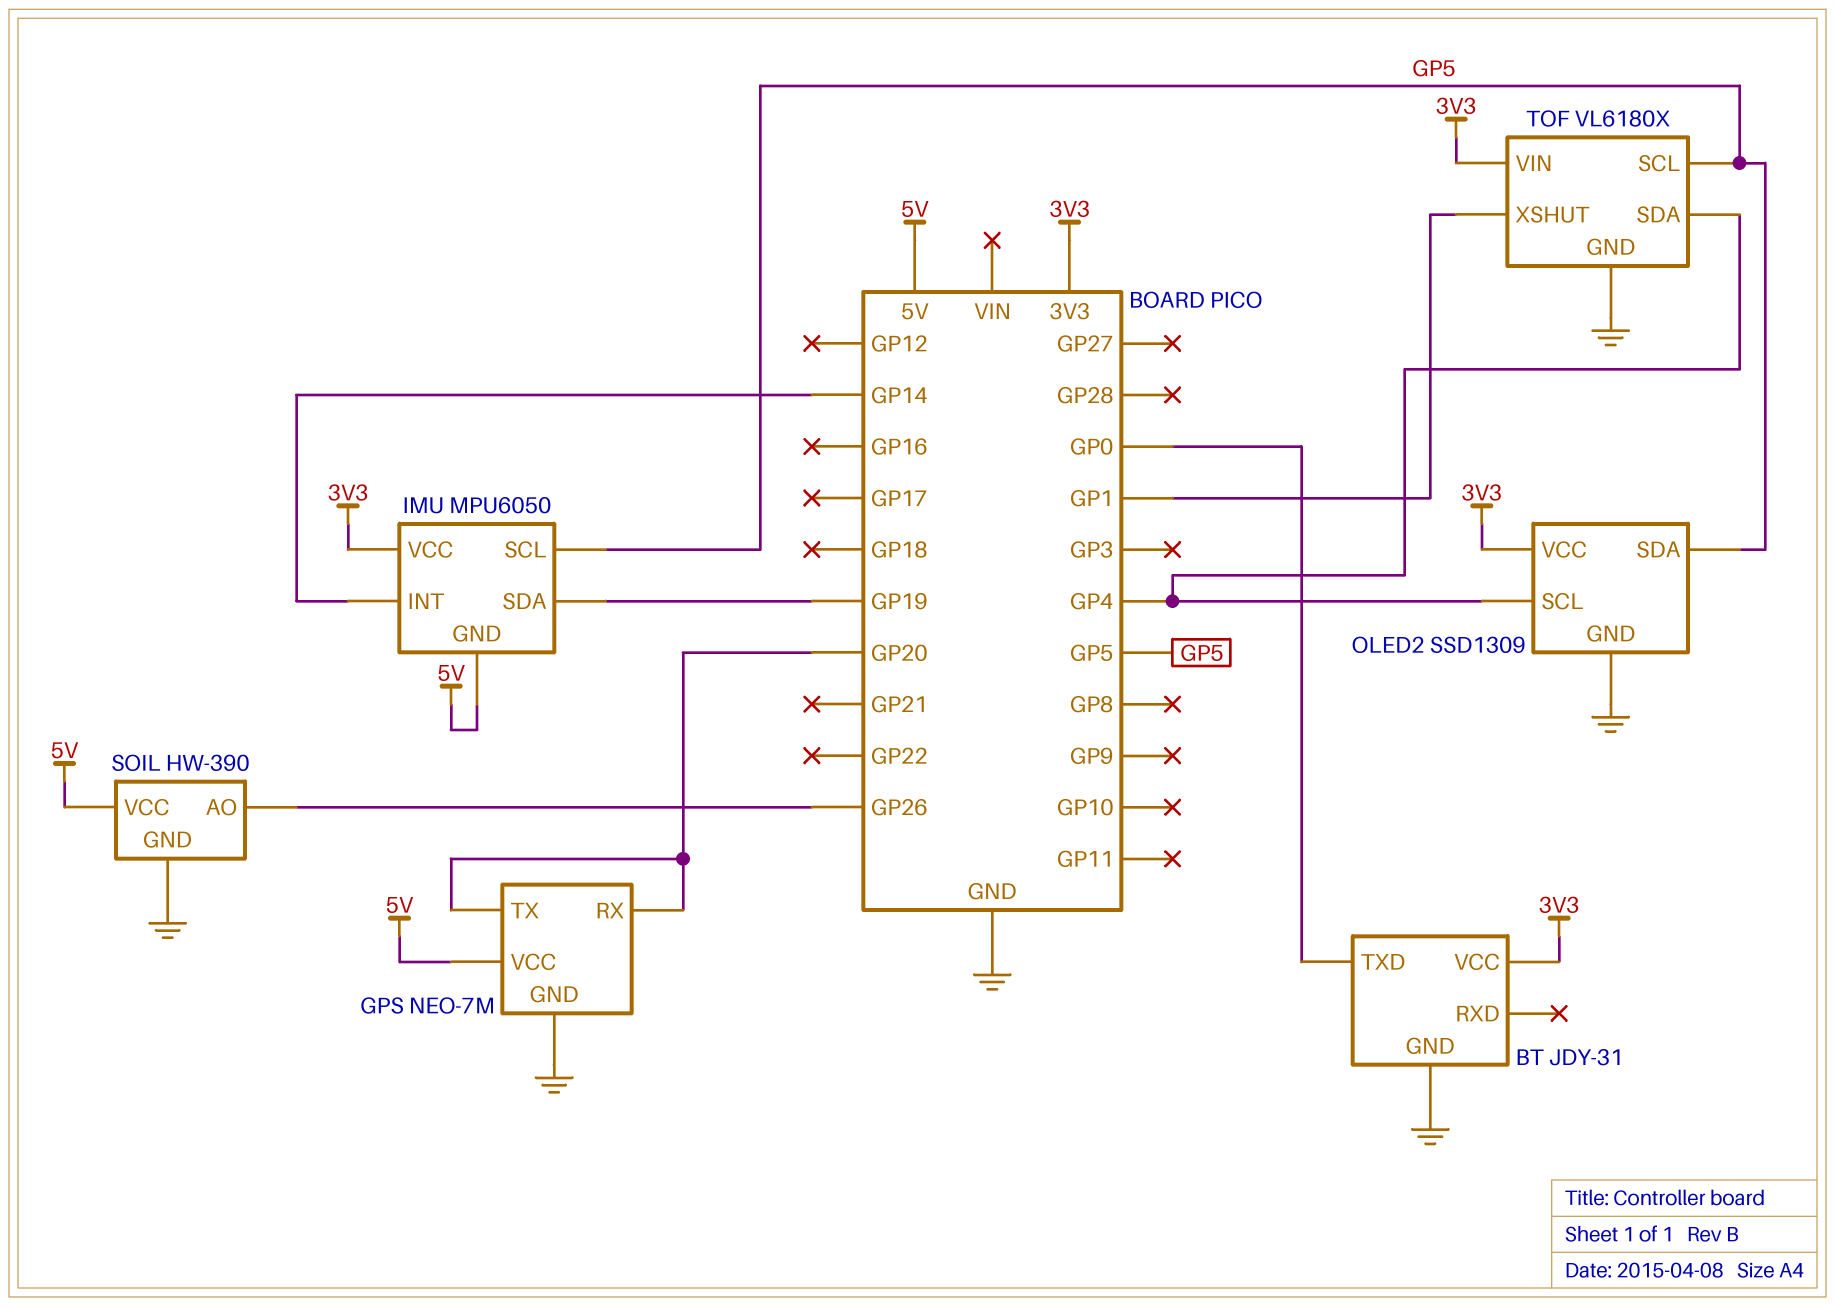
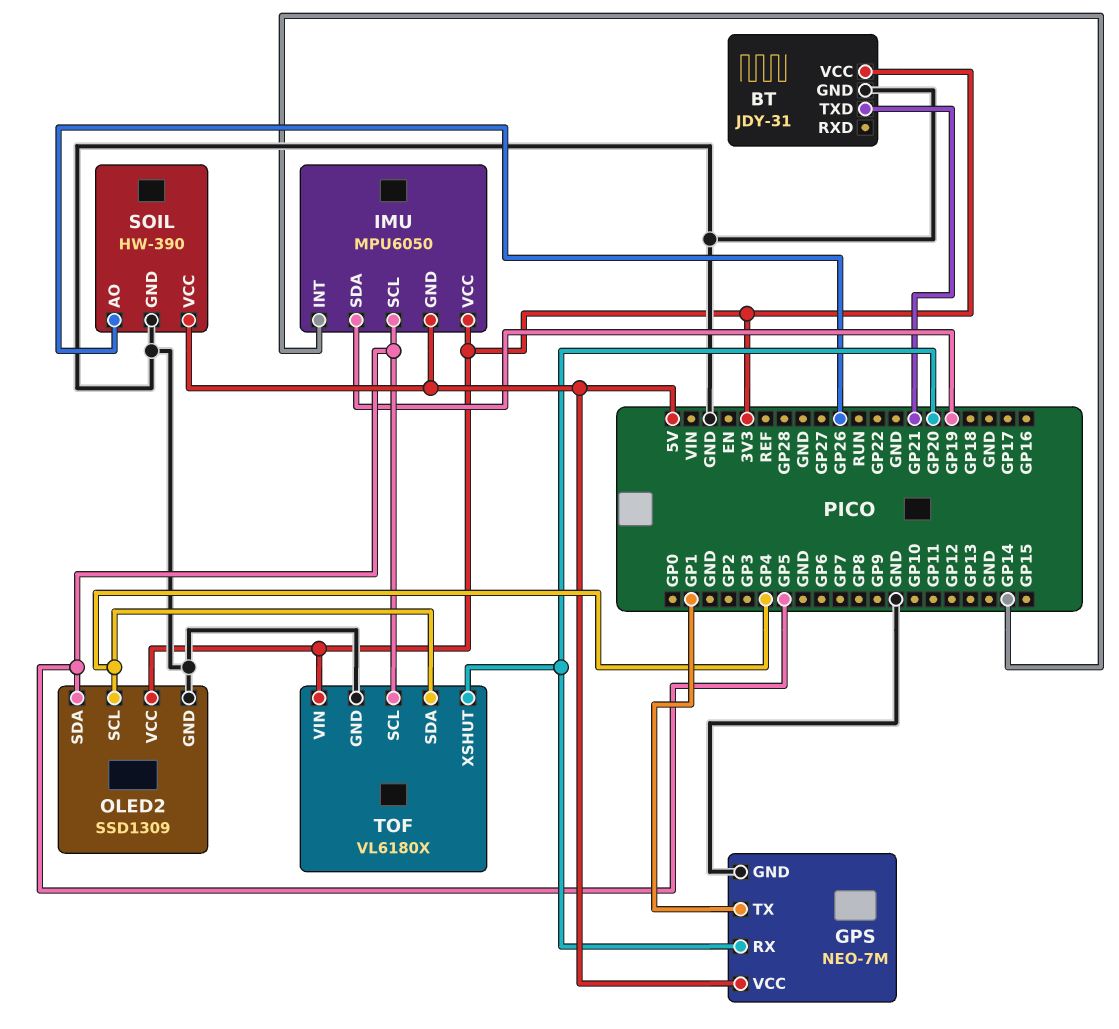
BT pin TXD: GP0 -> GP21
GPS pin TX: GP20 -> GP1
TOF pin XSHUT: GP1 -> GP20

